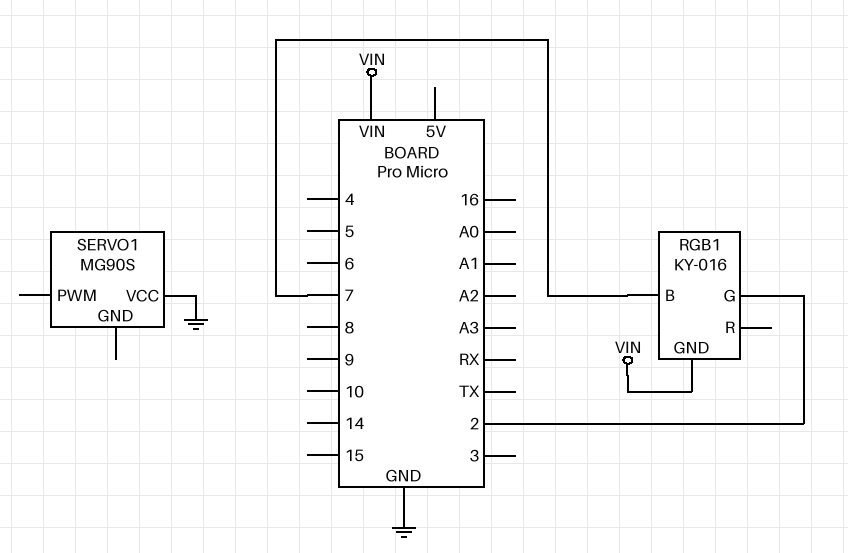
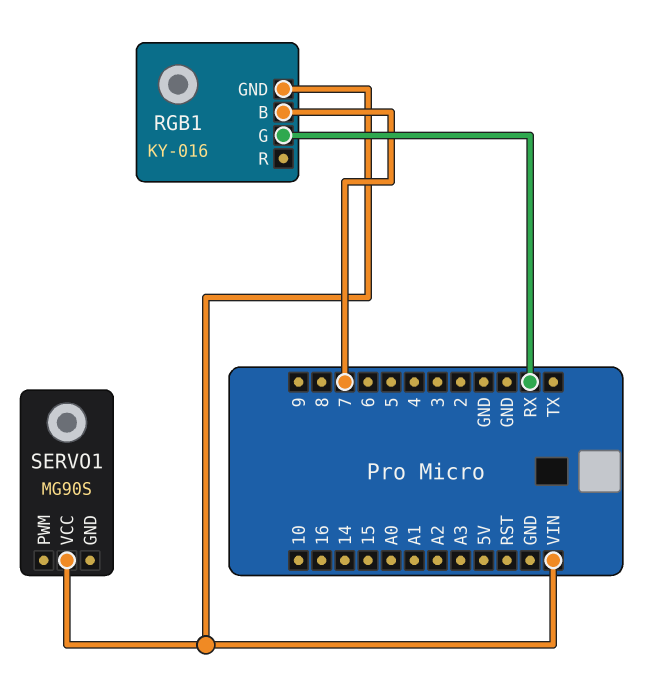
RGB1 pin G: 2 -> RX
SERVO1 pin VCC: GND -> VIN

